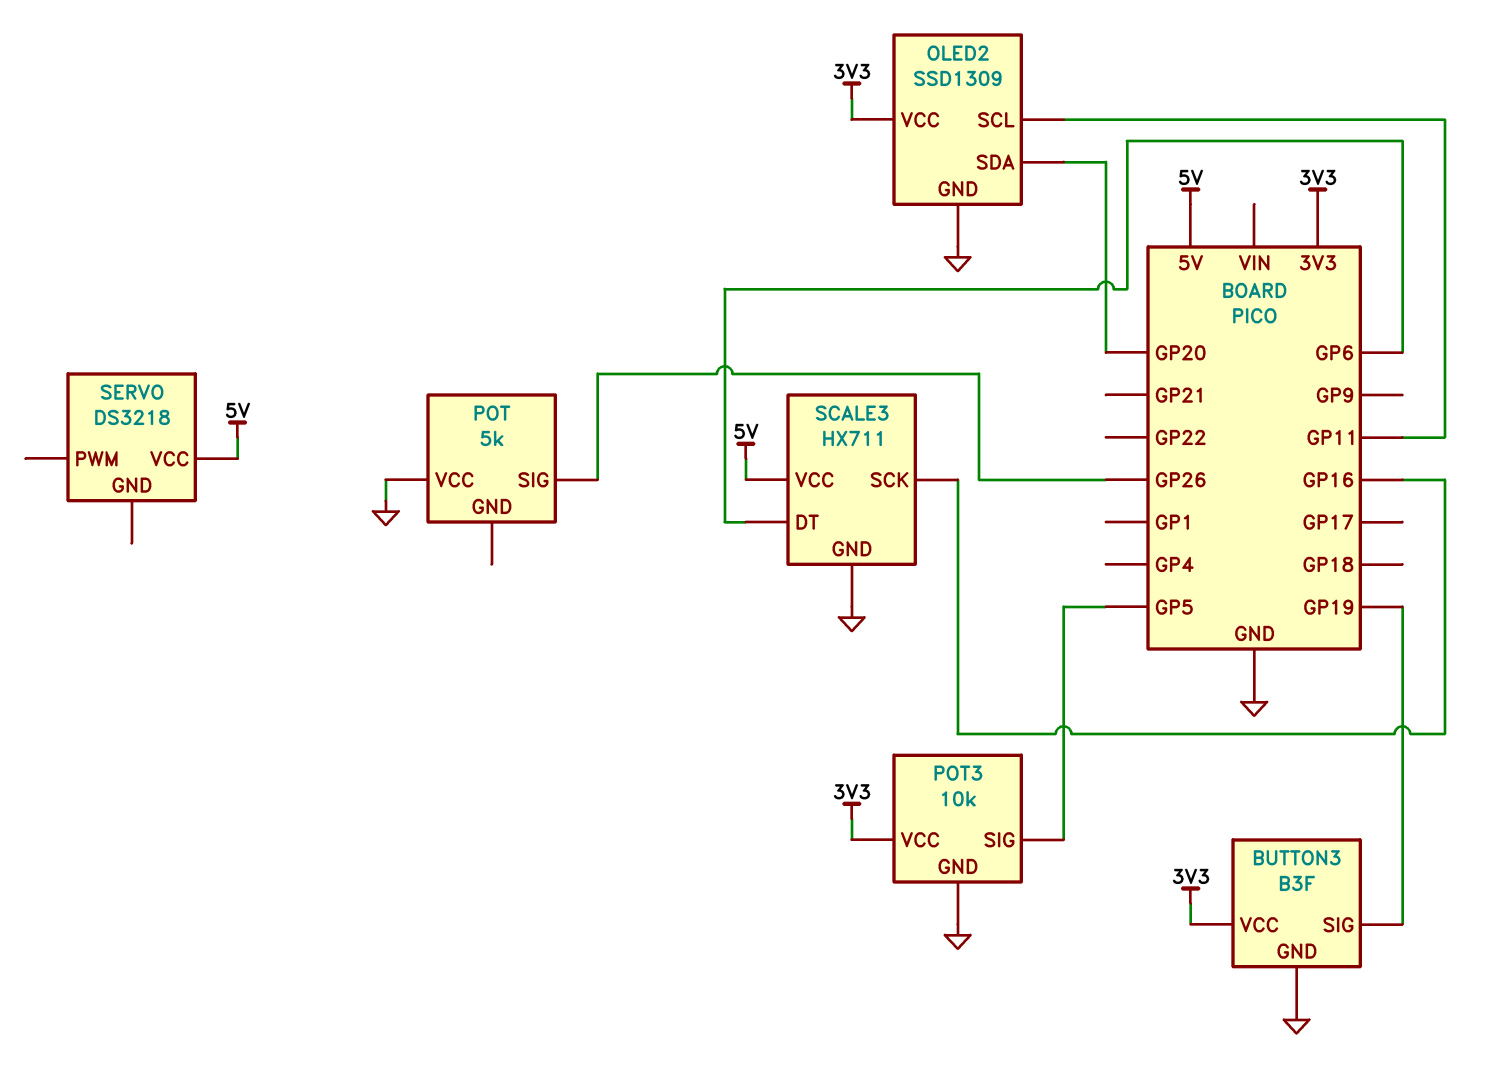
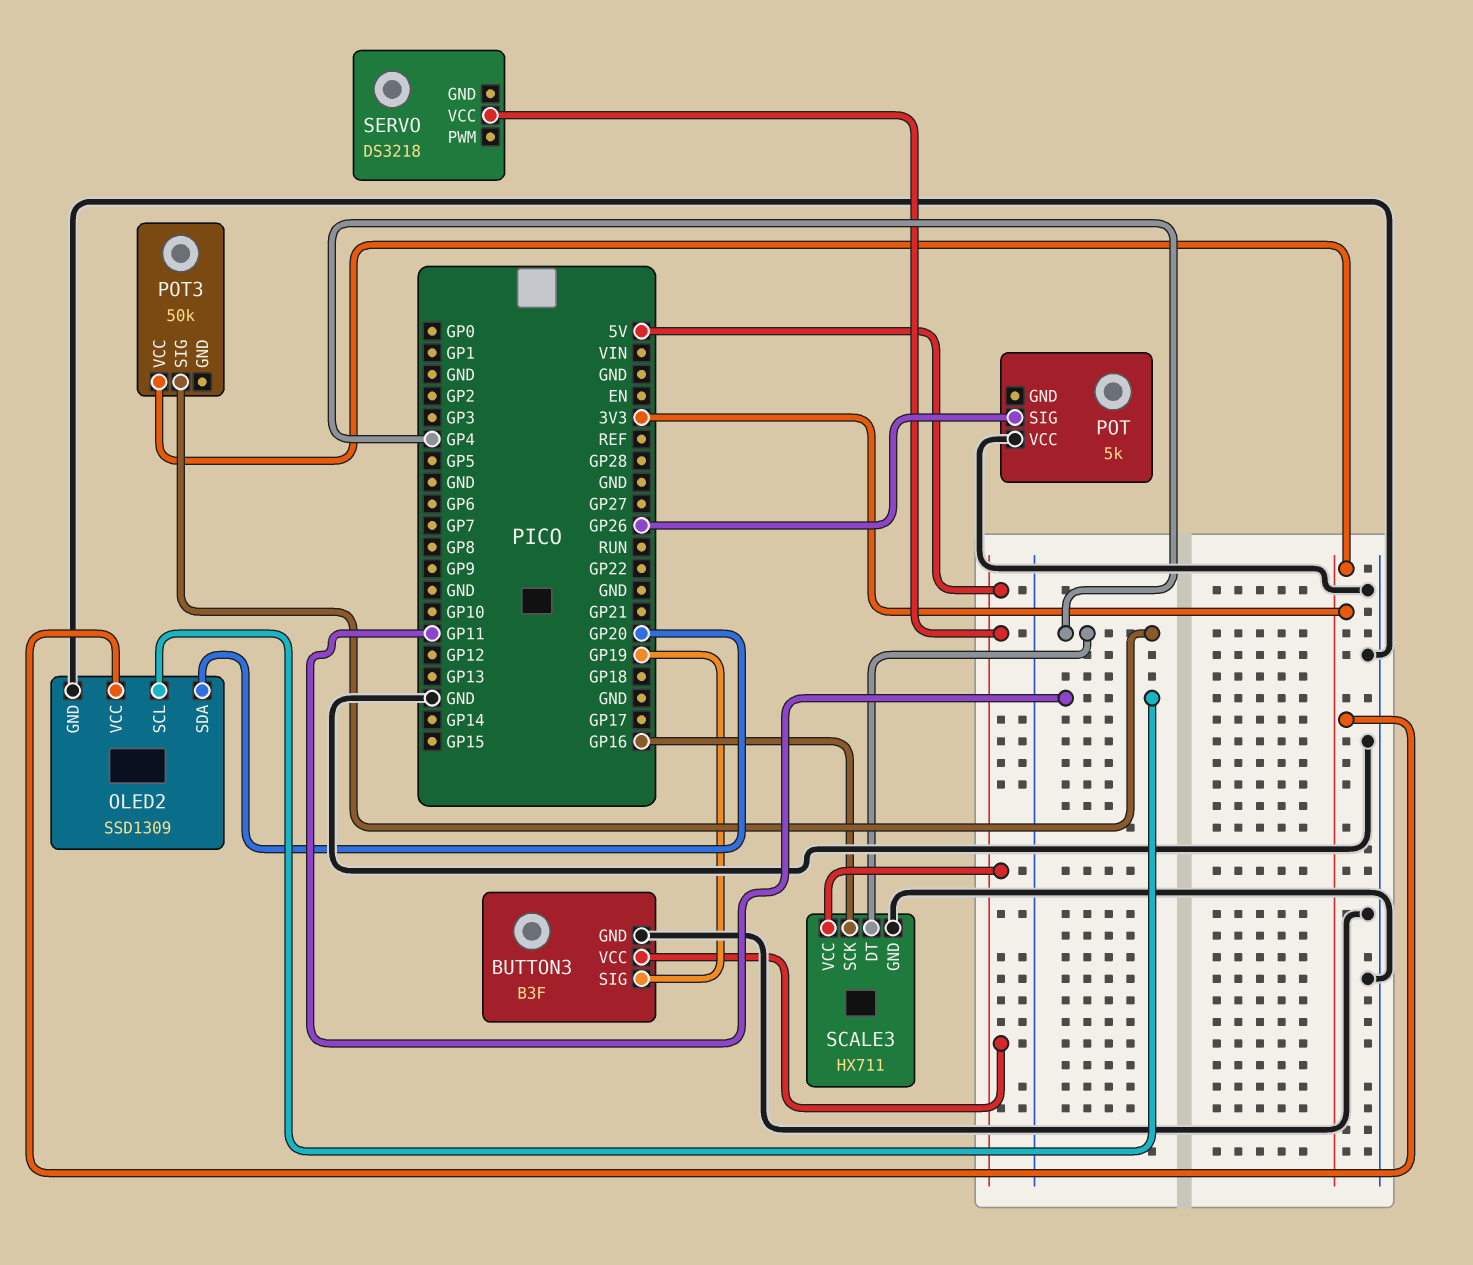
BUTTON3 pin VCC: 3V3 -> 5V
POT3: 10k -> 50k
POT3 pin GND: GND -> none
POT3 pin SIG: GP5 -> GP4
SCALE3 pin DT: GP6 -> GP4

